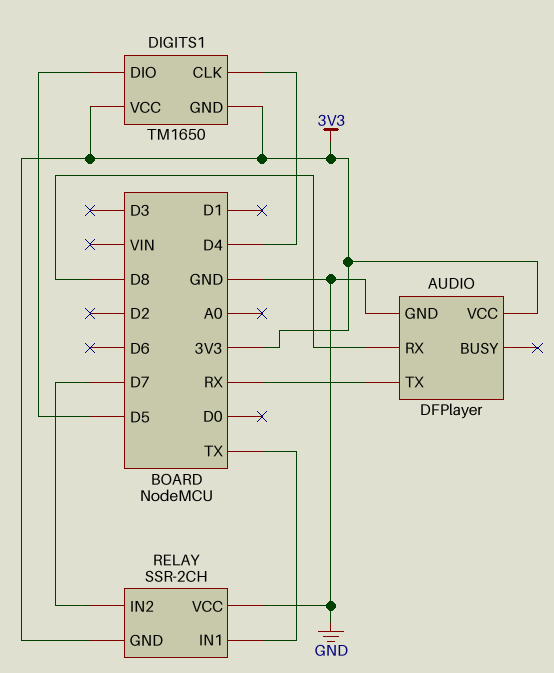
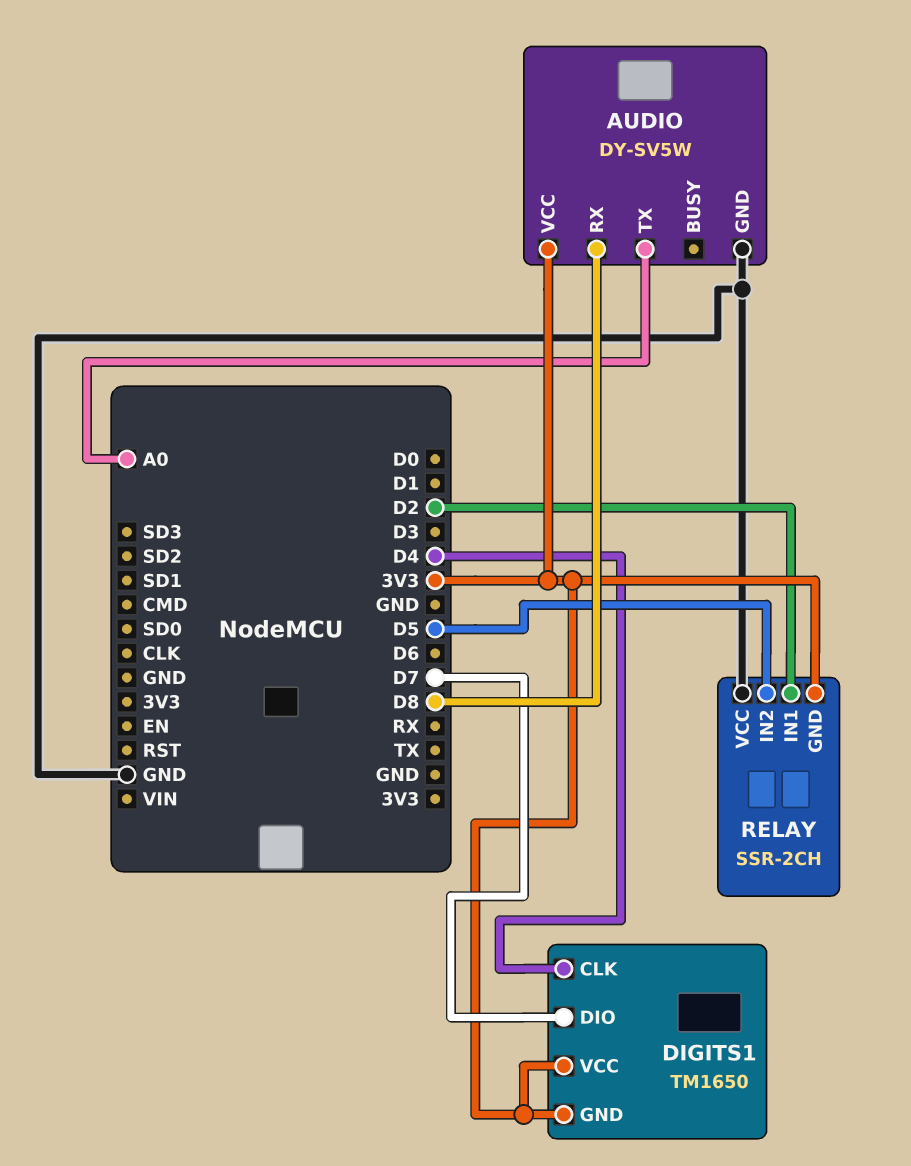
AUDIO: DFPlayer -> DY-SV5W
AUDIO pin TX: RX -> A0
DIGITS1 pin DIO: D5 -> D7
RELAY pin IN1: TX -> D2
RELAY pin IN2: D7 -> D5

